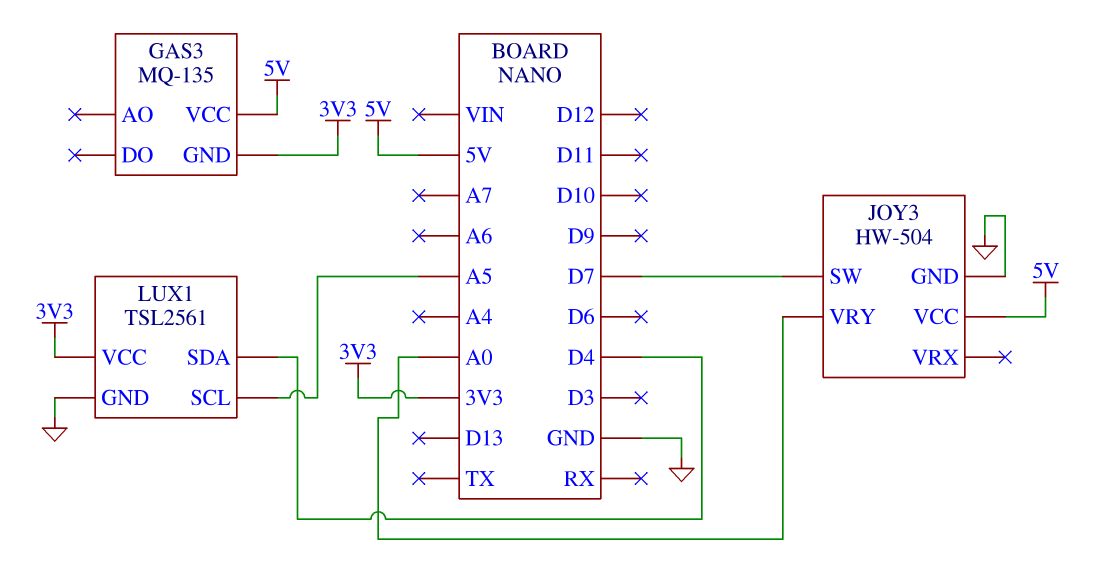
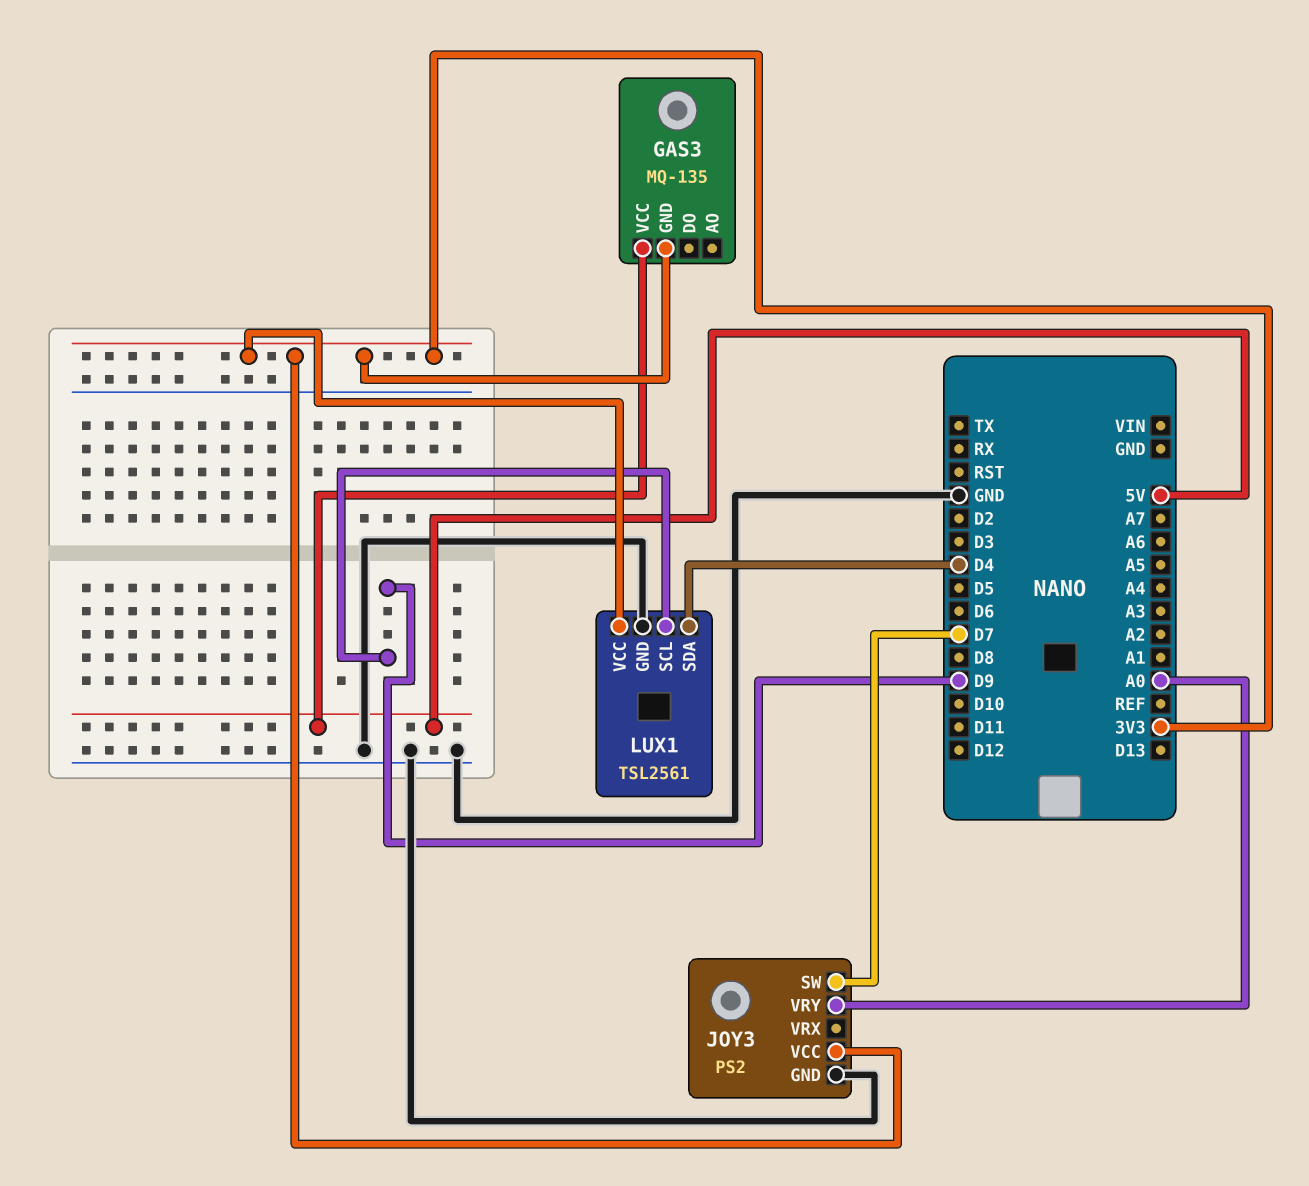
JOY3: HW-504 -> PS2
JOY3 pin VCC: 5V -> 3V3
LUX1 pin SCL: A5 -> D9

